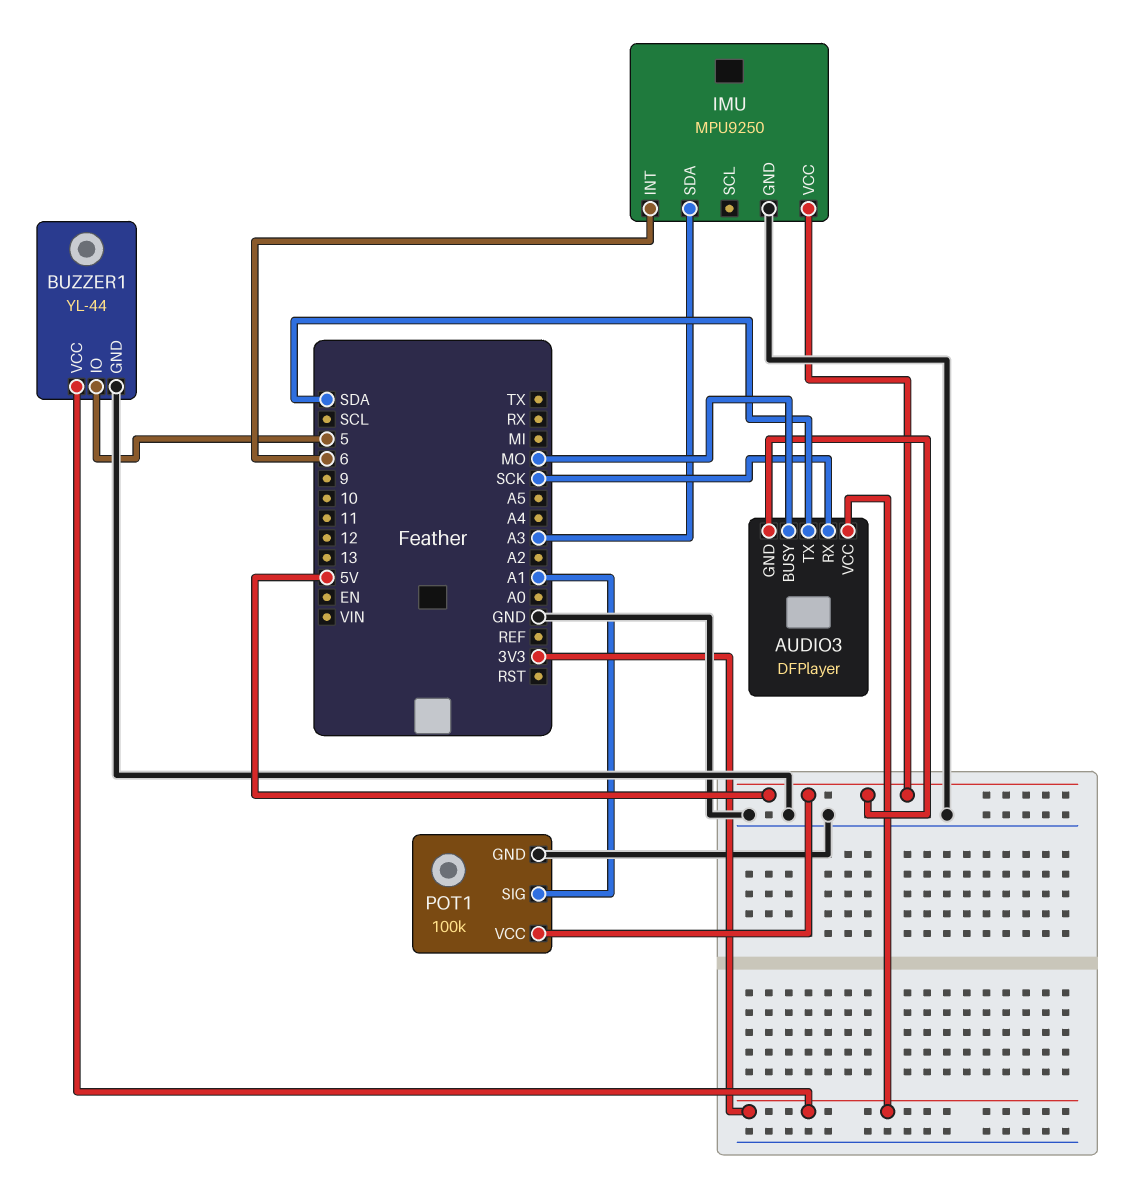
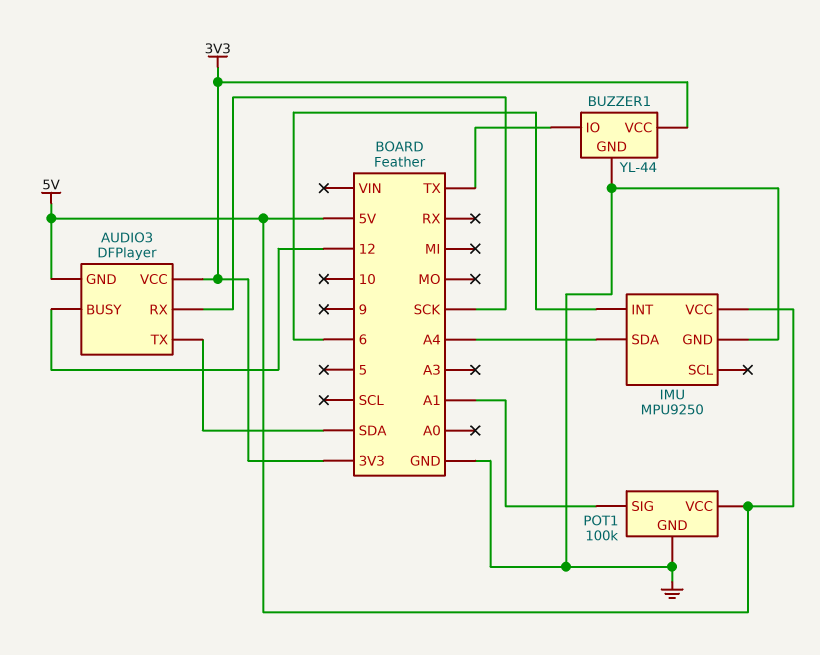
AUDIO3 pin BUSY: MO -> 12
BUZZER1 pin IO: 5 -> TX
IMU pin SDA: A3 -> A4

